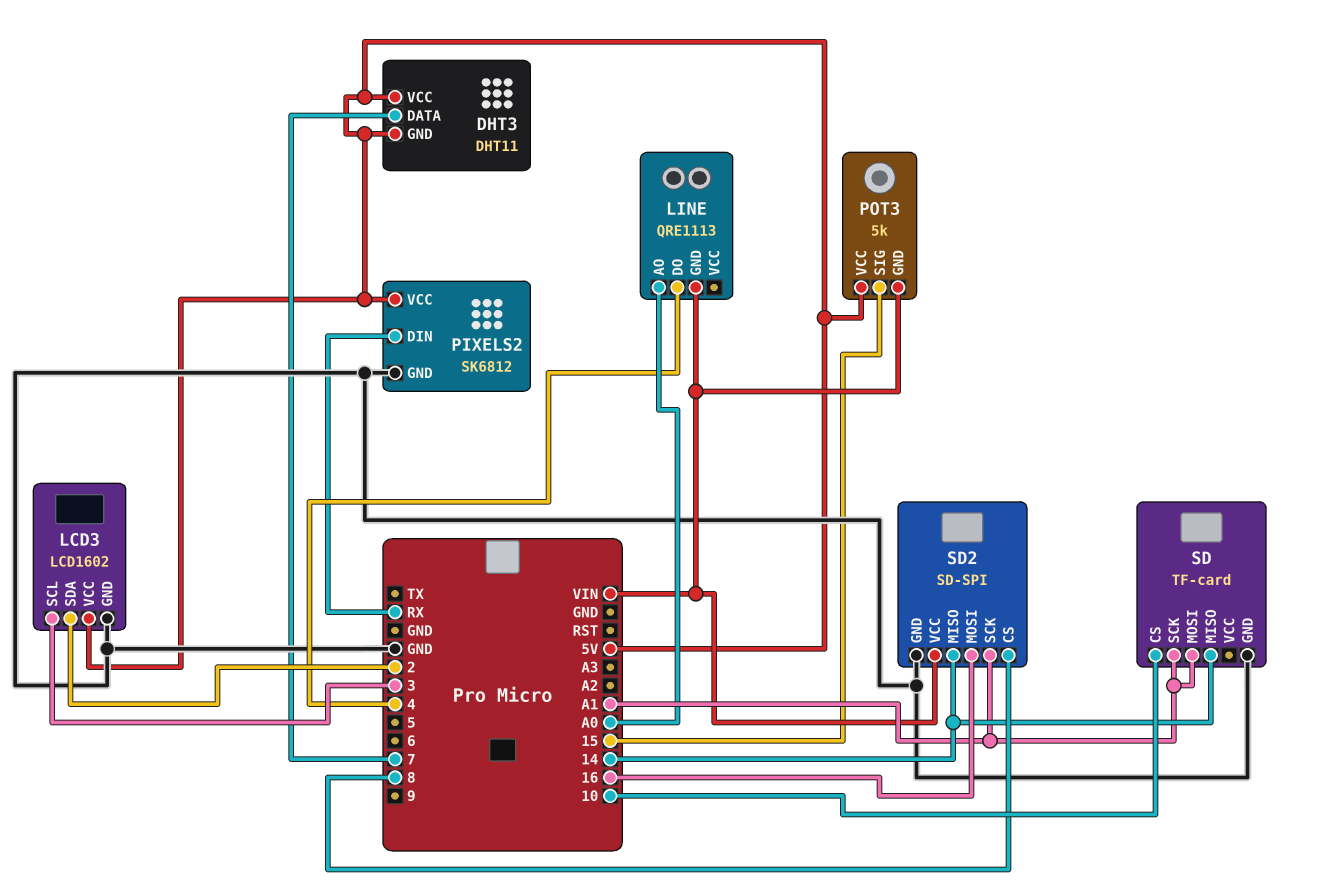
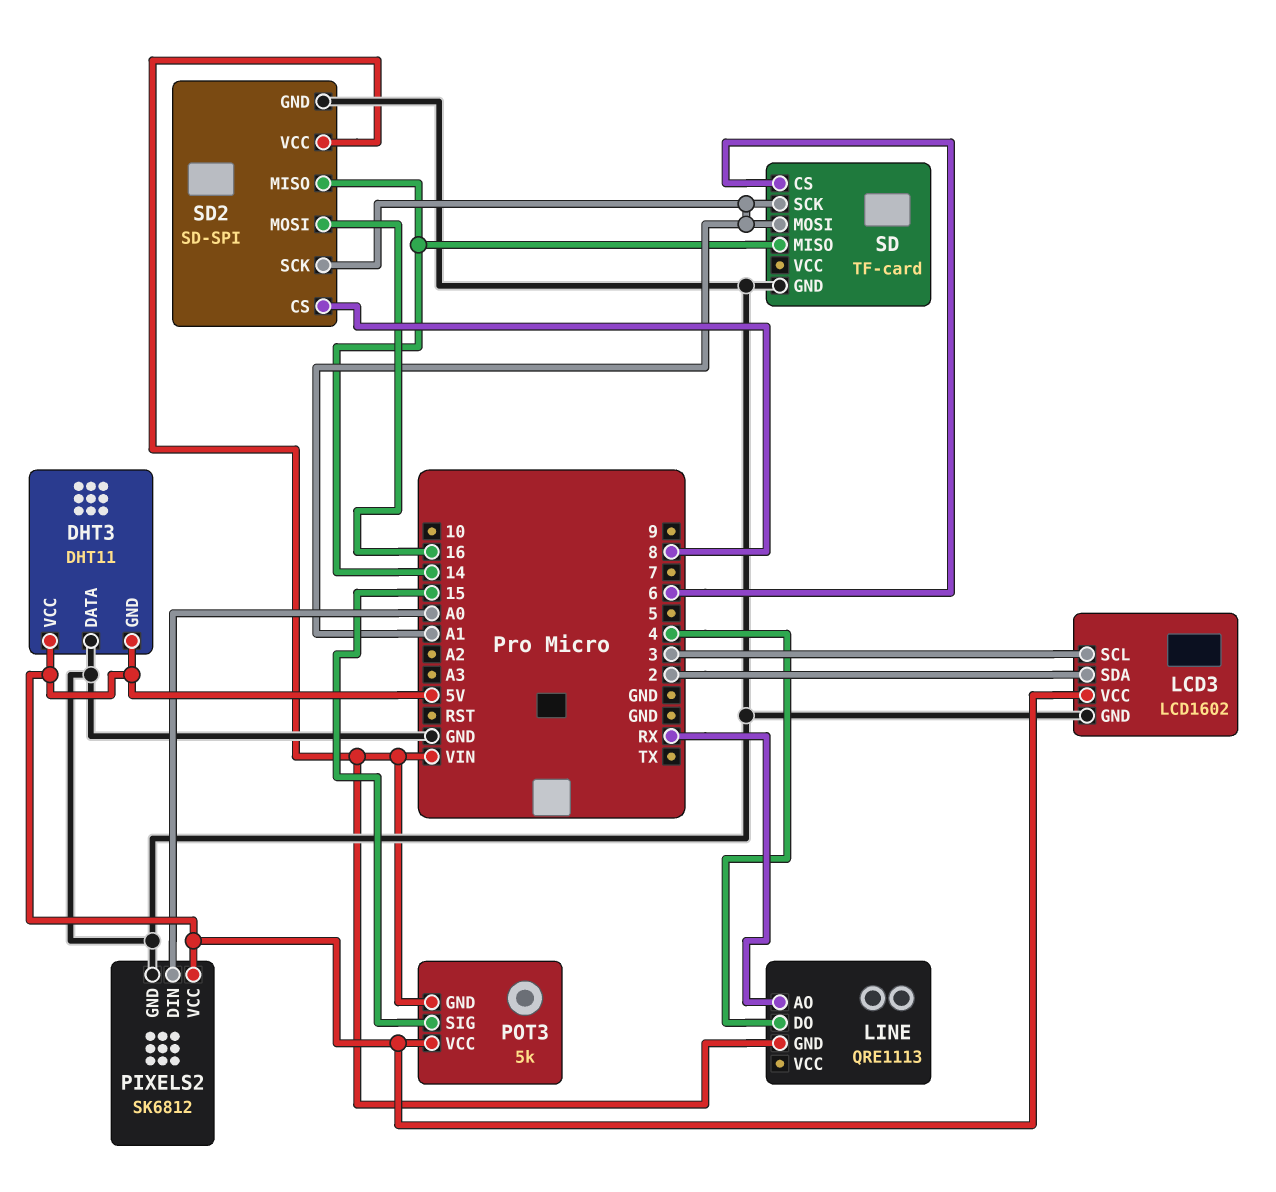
DHT3 pin DATA: 7 -> GND
LINE pin AO: A0 -> RX
PIXELS2 pin DIN: RX -> A0
SD pin CS: 10 -> 6

